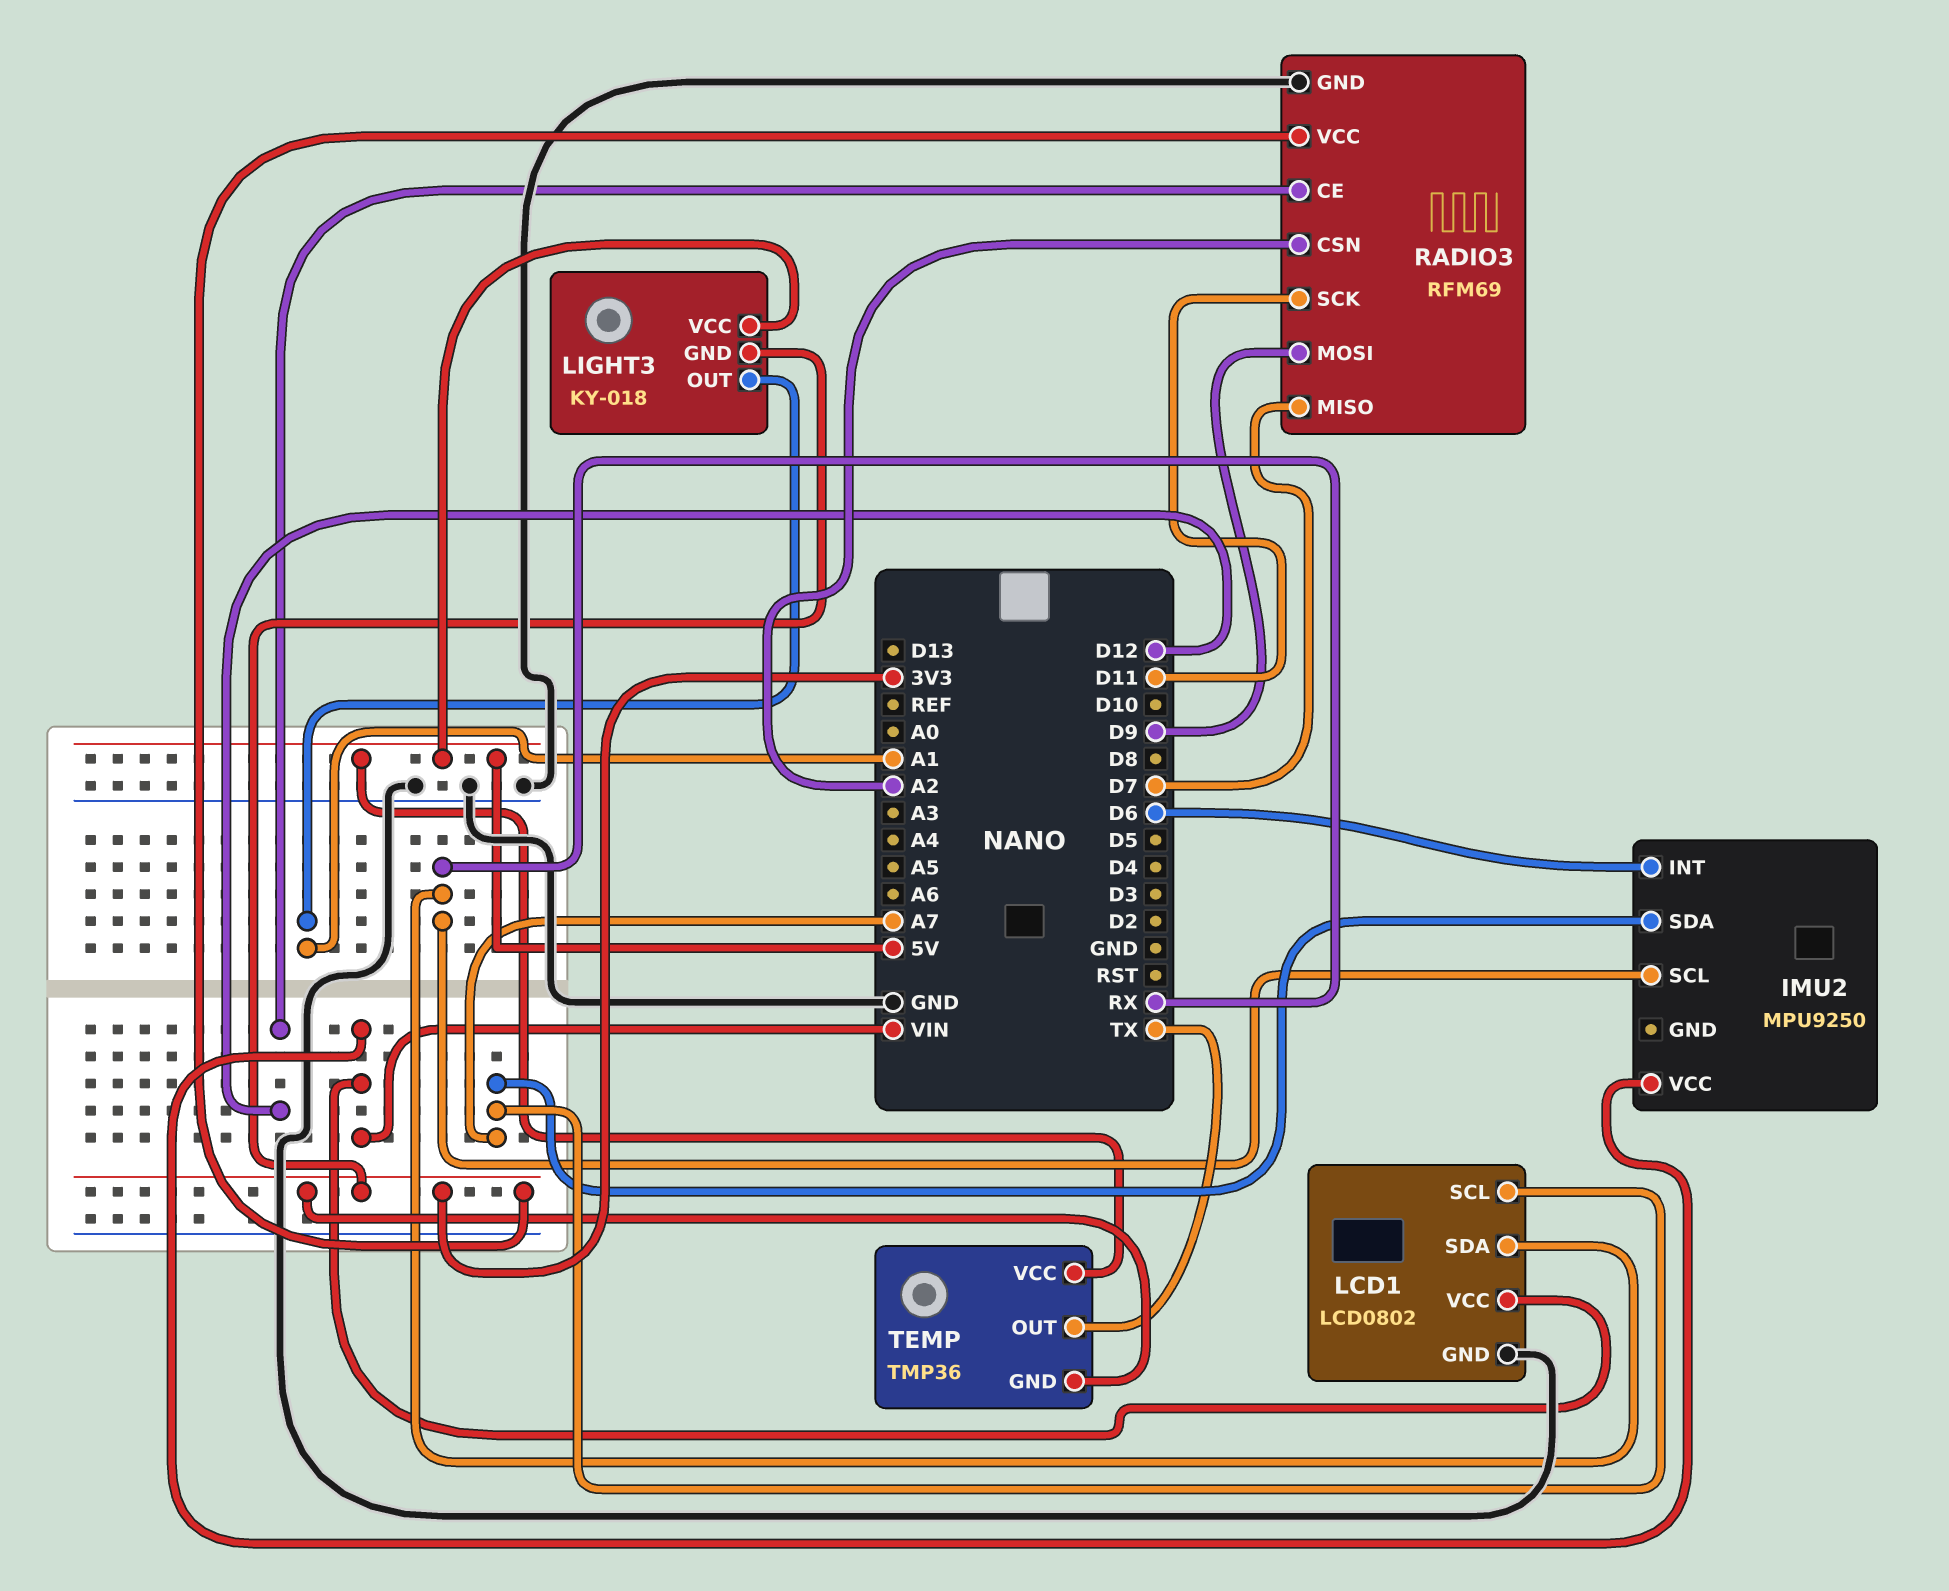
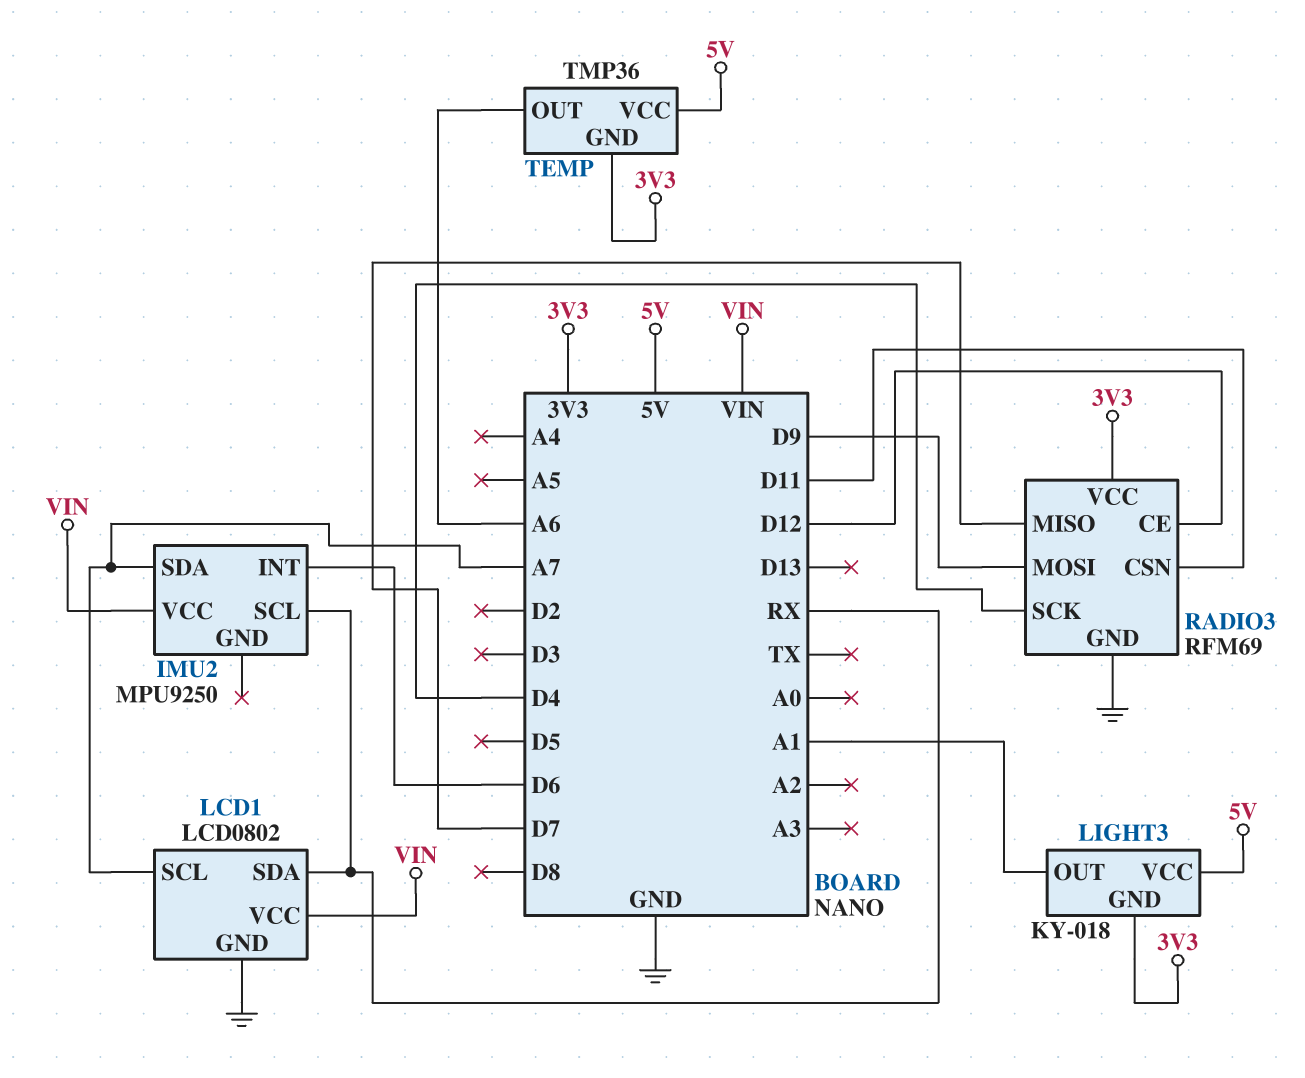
RADIO3 pin CSN: A2 -> D11
RADIO3 pin SCK: D11 -> D4
TEMP pin OUT: TX -> A6

